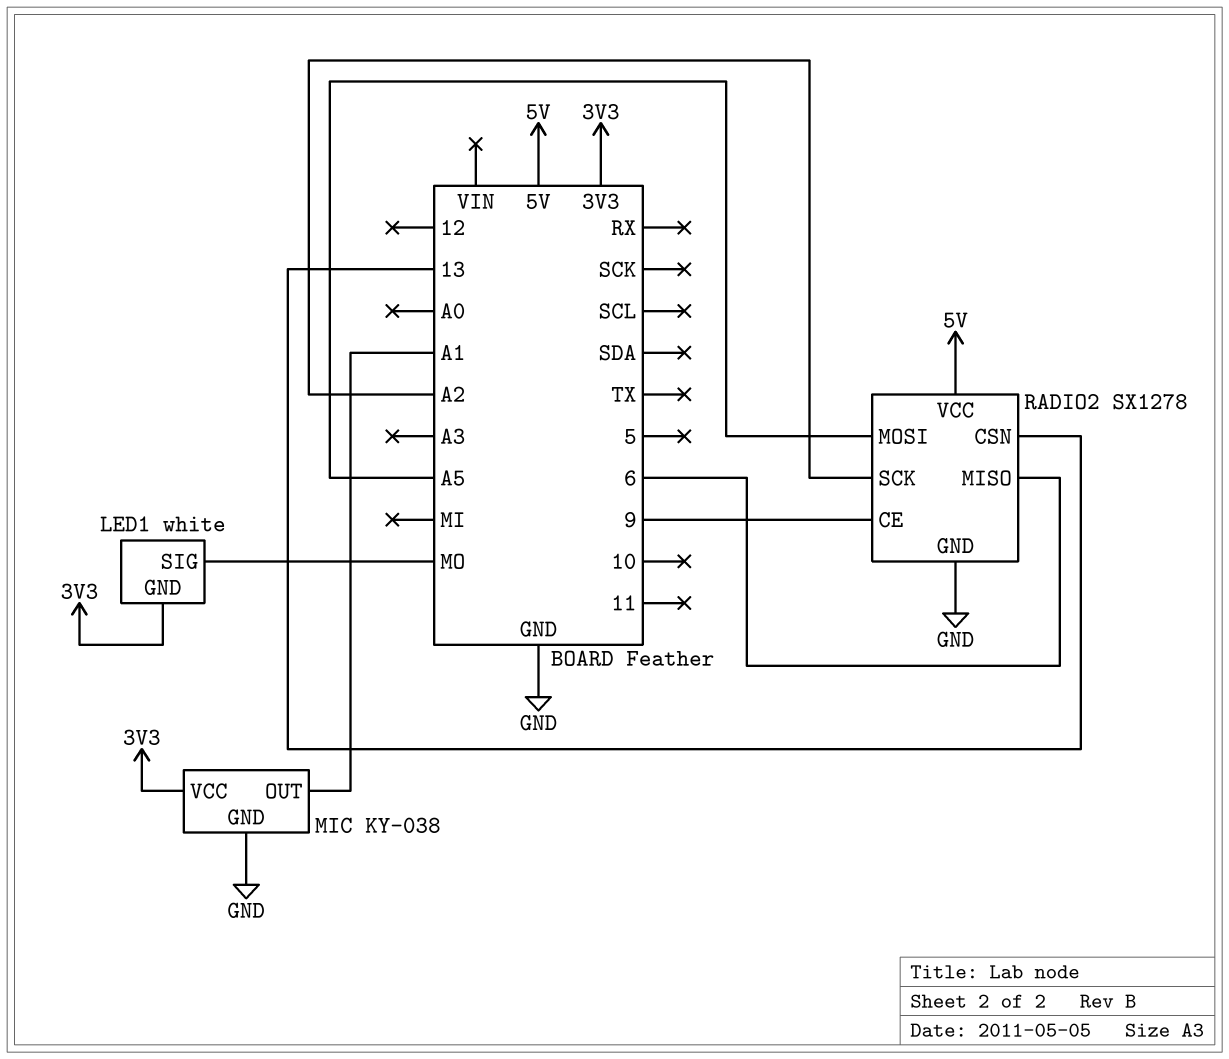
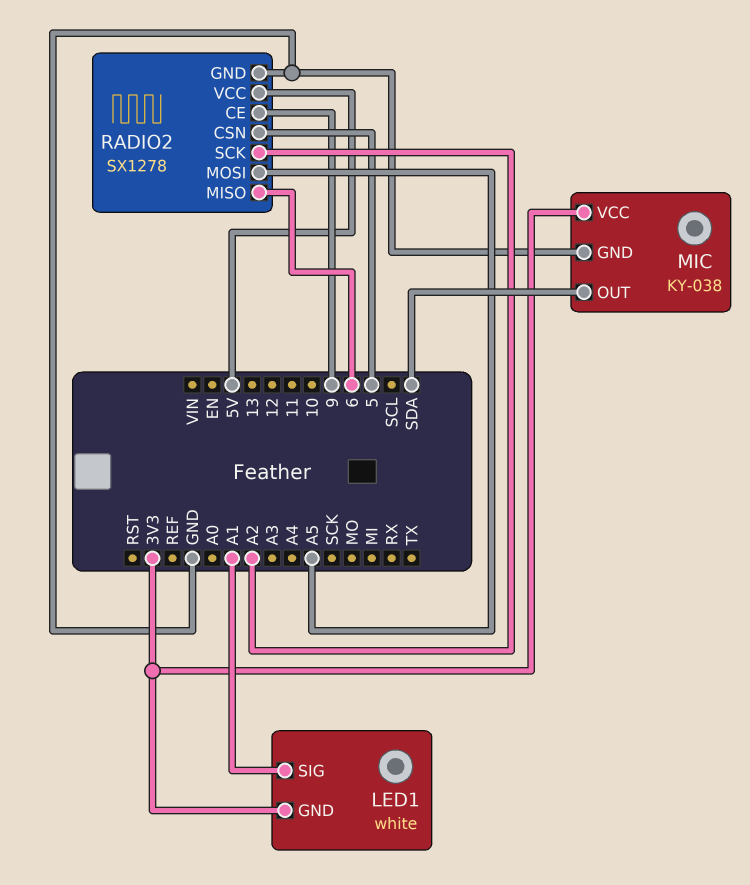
LED1 pin SIG: MO -> A1
MIC pin OUT: A1 -> SDA
RADIO2 pin CSN: 13 -> 5

